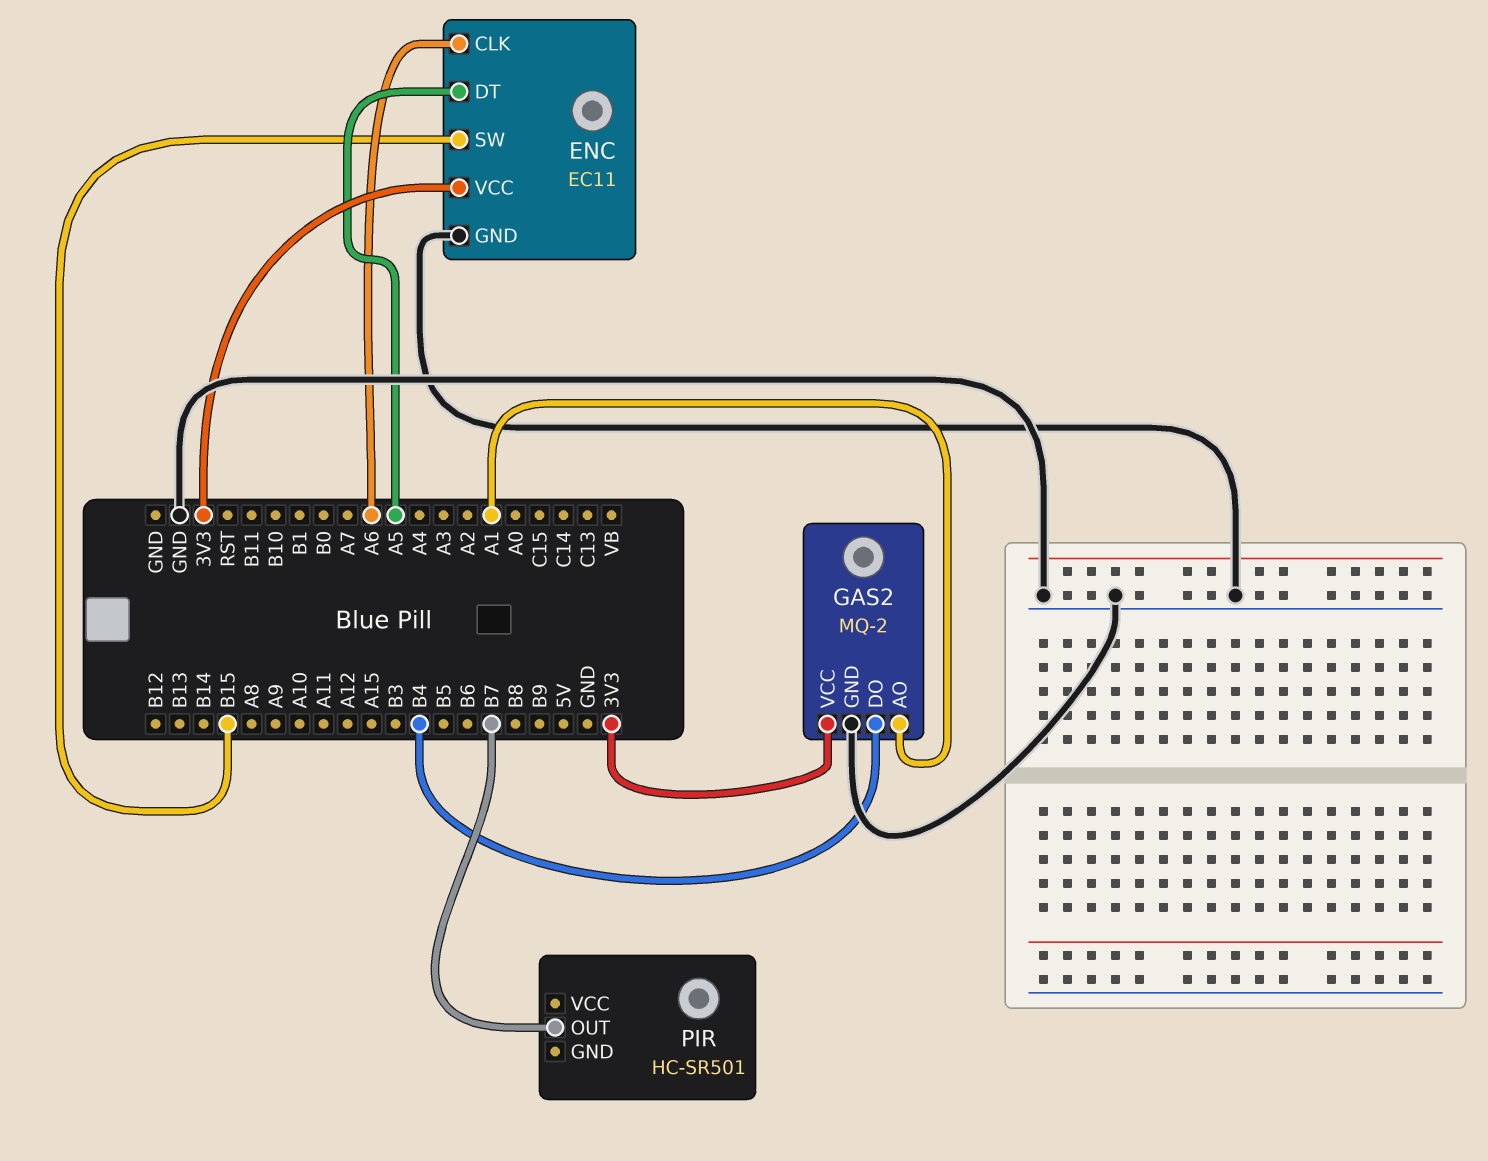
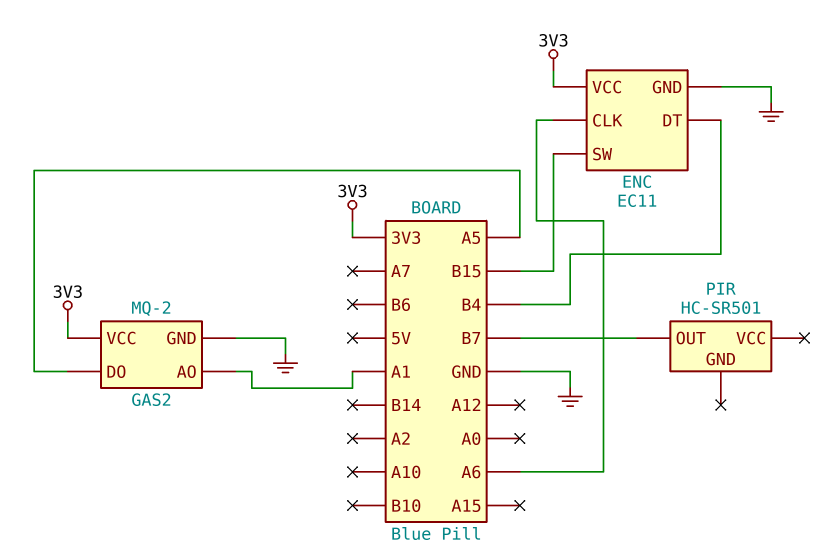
ENC pin DT: A5 -> B4
GAS2 pin DO: B4 -> A5

